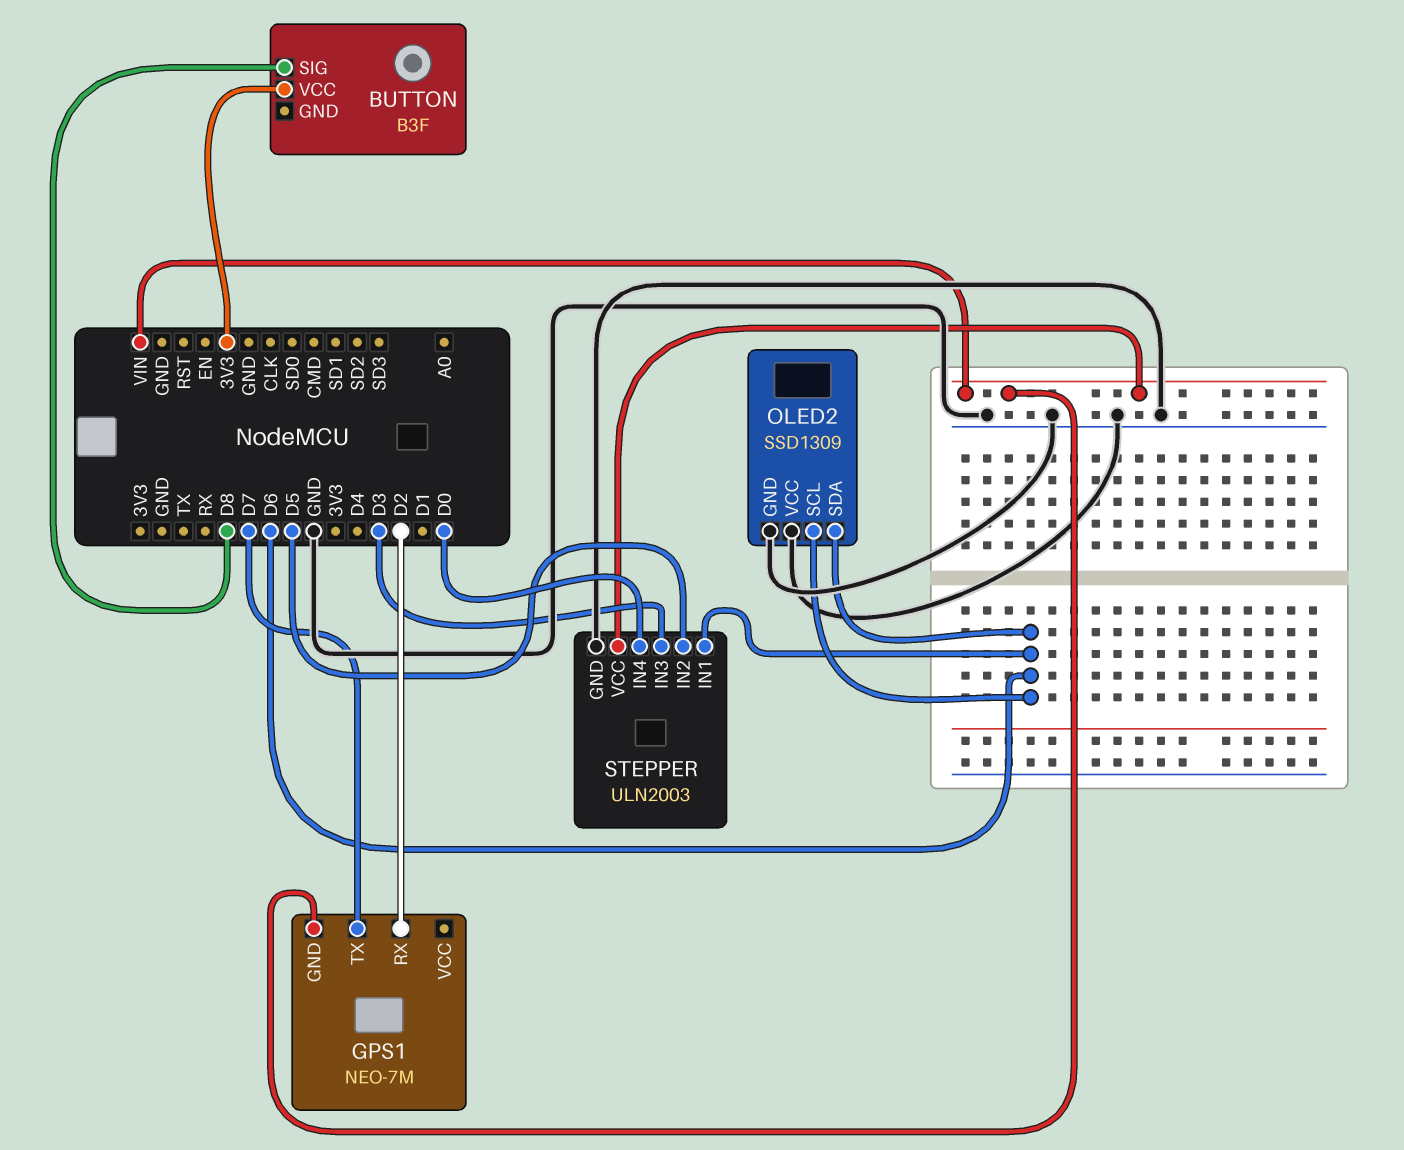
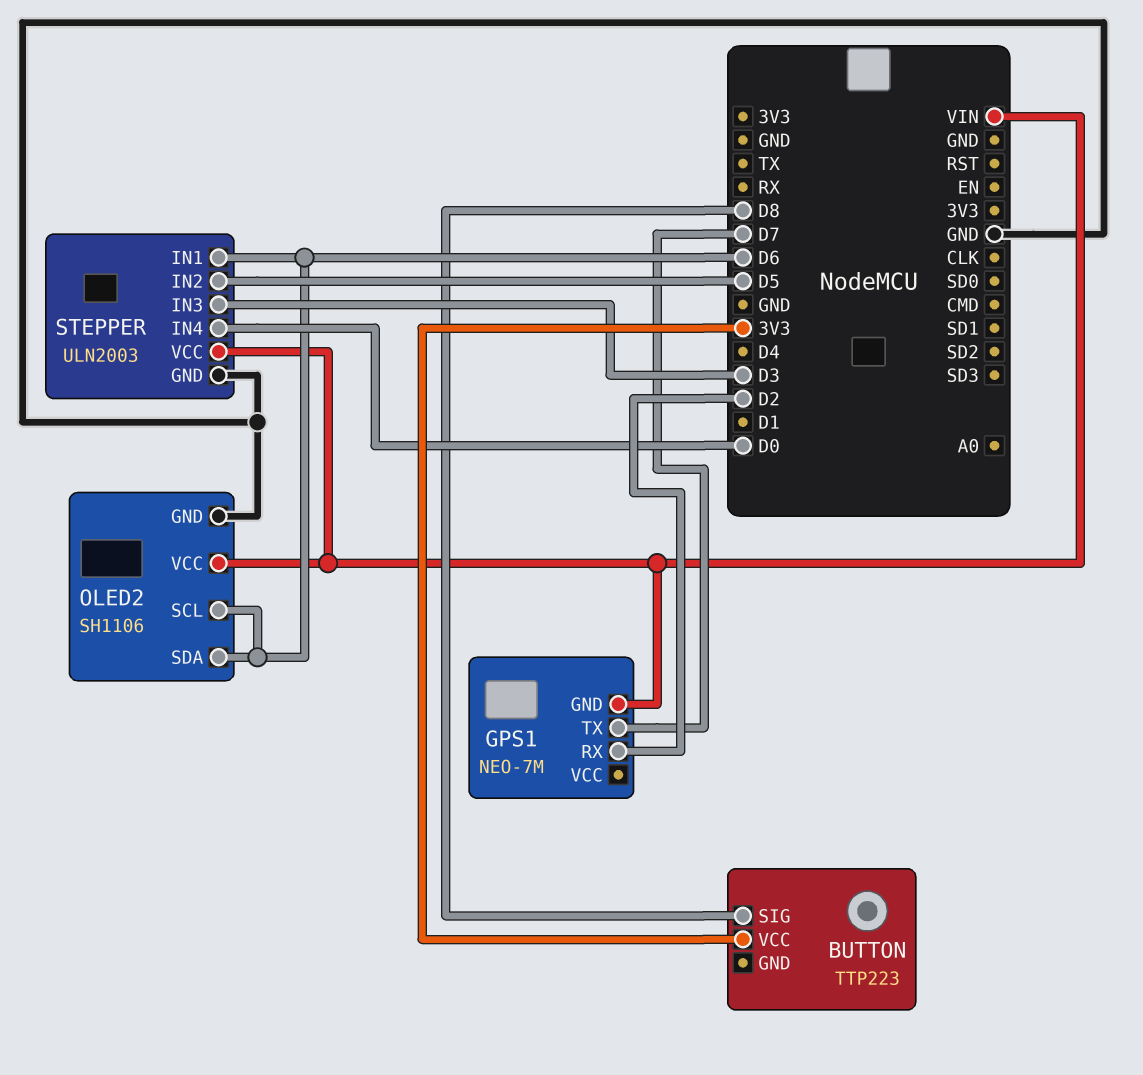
BUTTON: B3F -> TTP223
OLED2: SSD1309 -> SH1106
OLED2 pin VCC: GND -> VIN

